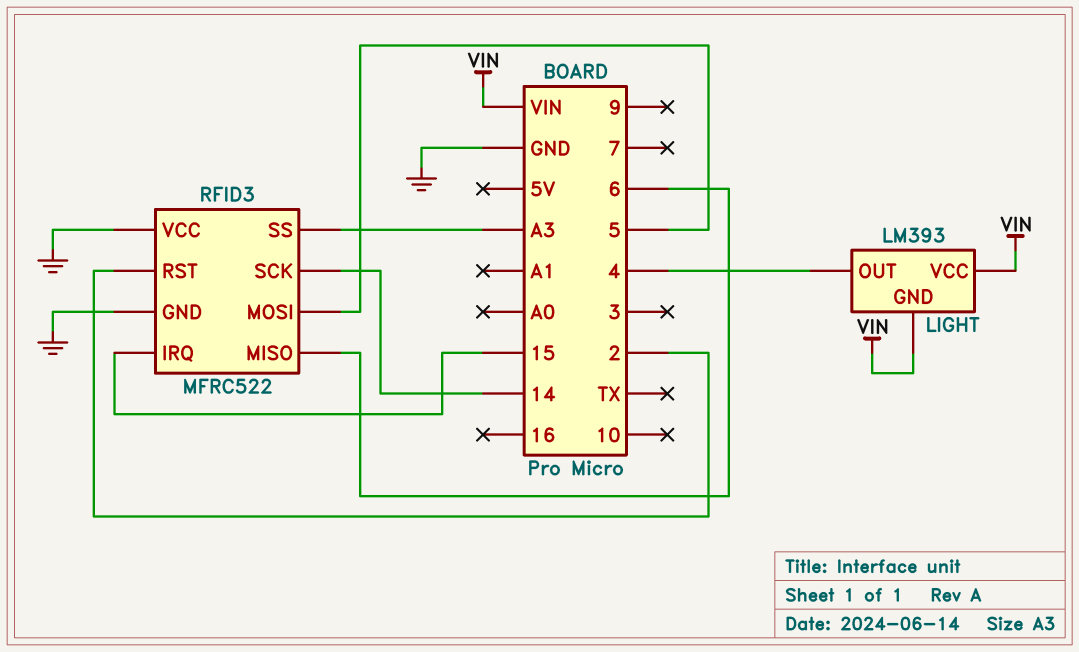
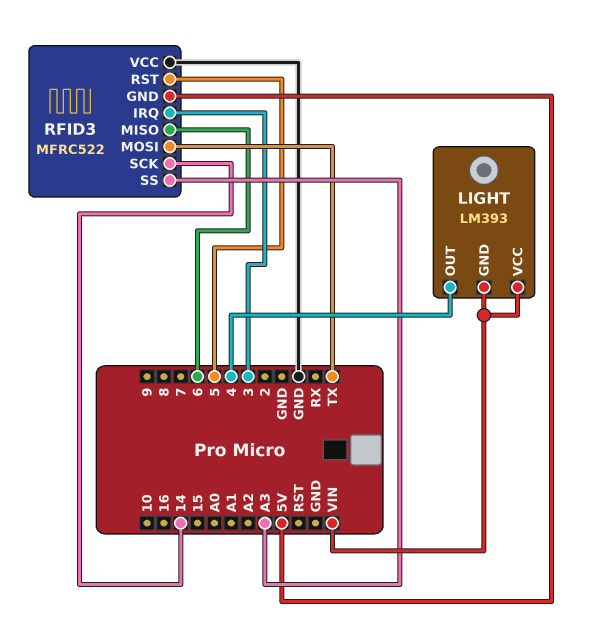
RFID3 pin GND: GND -> 5V
RFID3 pin IRQ: 15 -> 3
RFID3 pin MOSI: 5 -> TX
RFID3 pin RST: 2 -> 5

